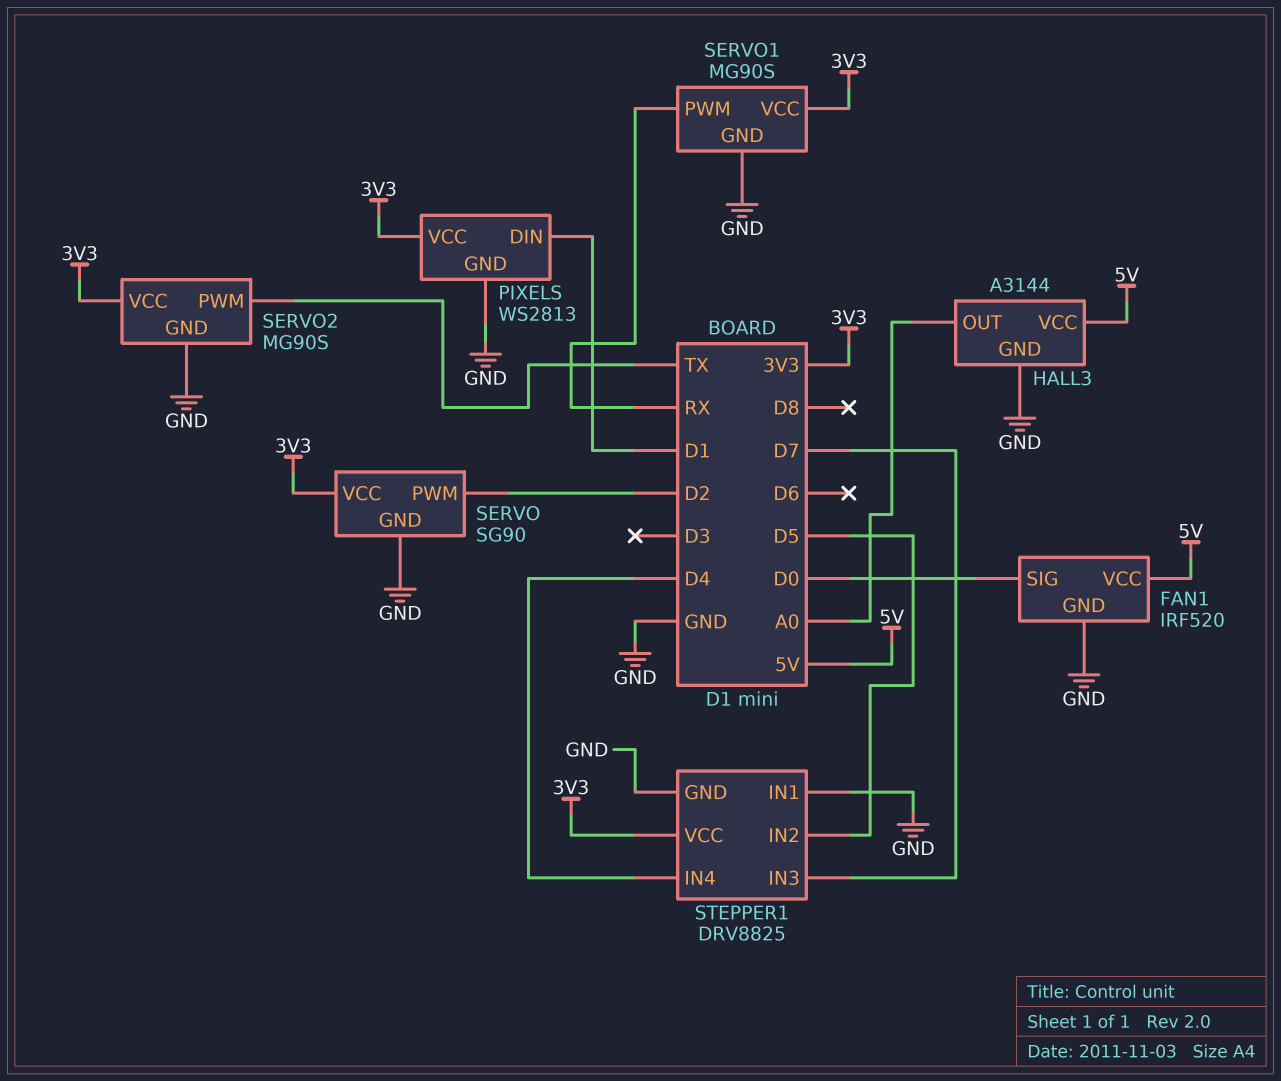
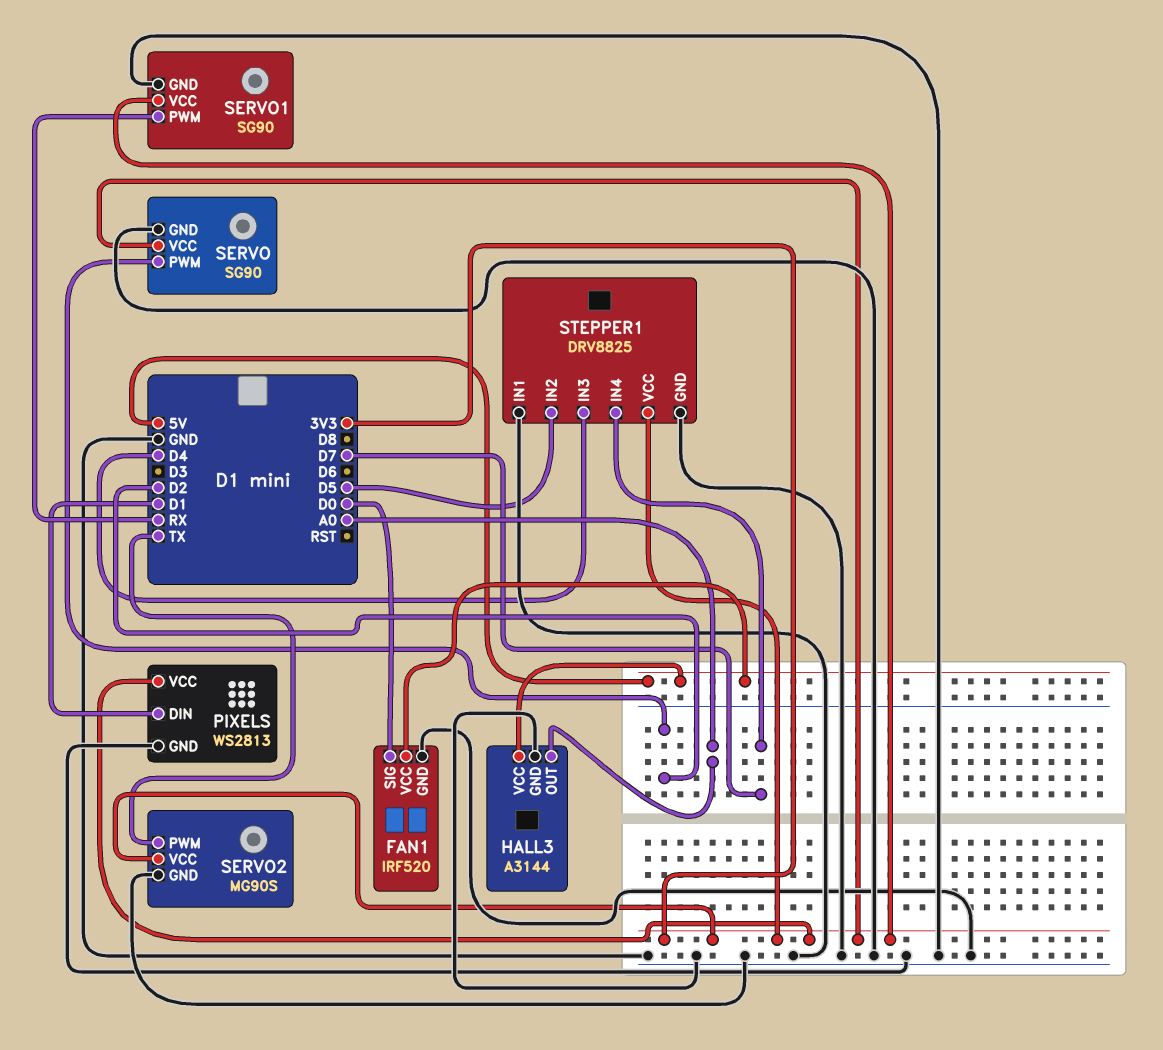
SERVO1: MG90S -> SG90
STEPPER1 pin IN3: D7 -> D4
STEPPER1 pin IN4: D4 -> D7

